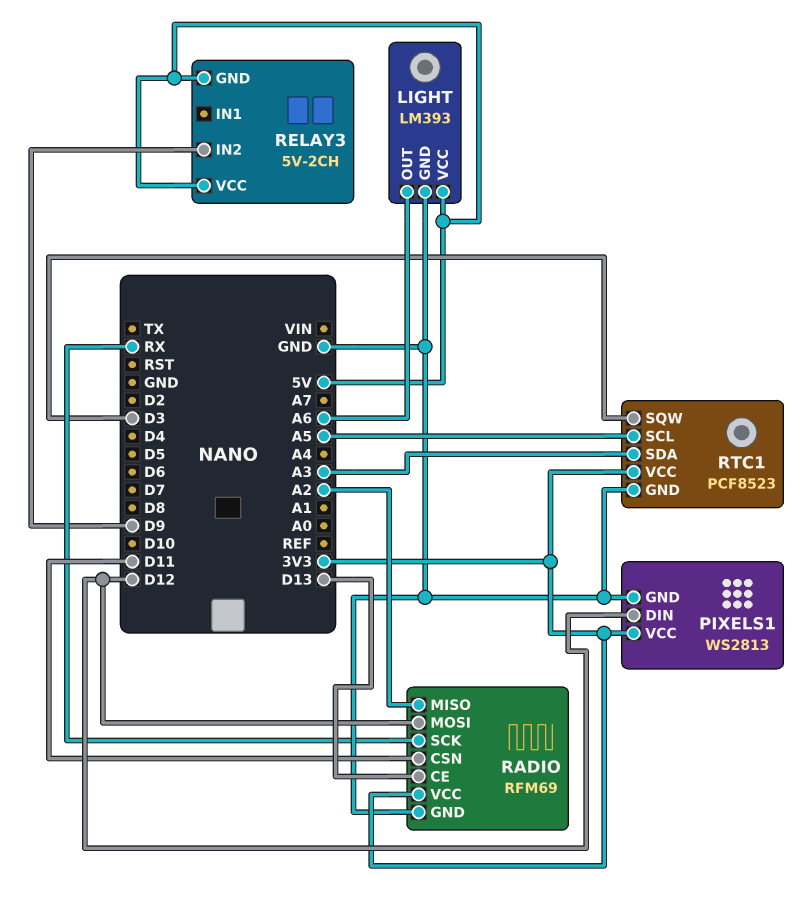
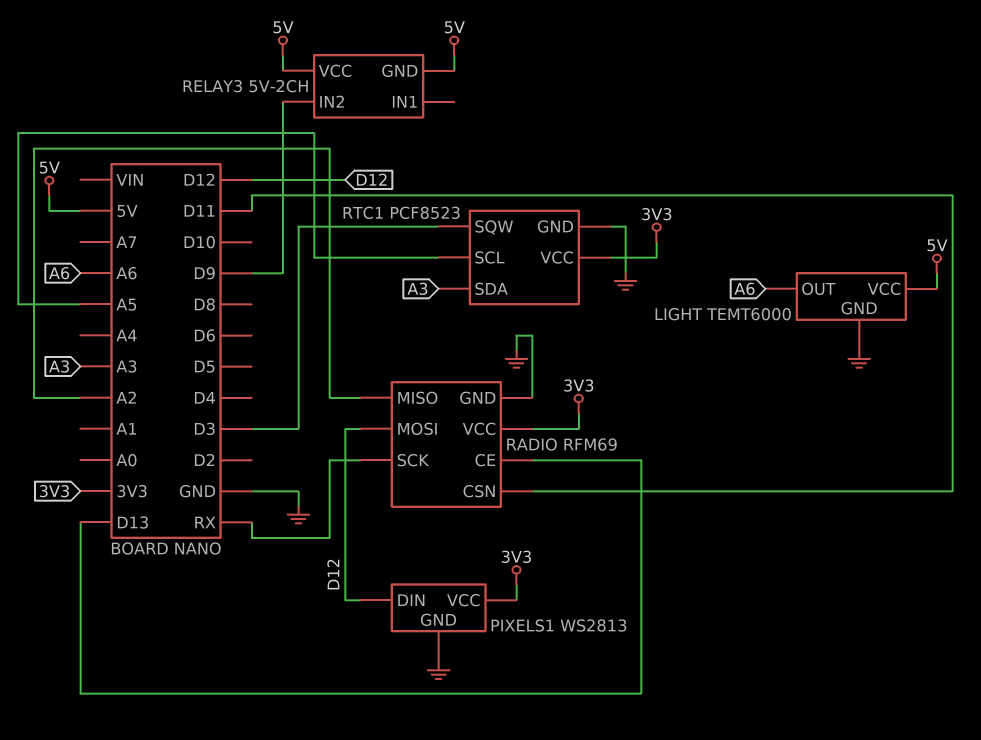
LIGHT: LM393 -> TEMT6000

